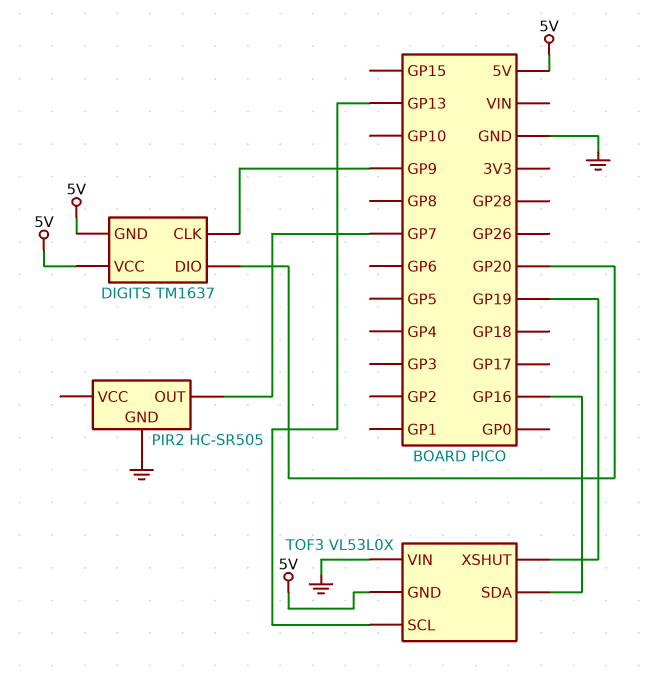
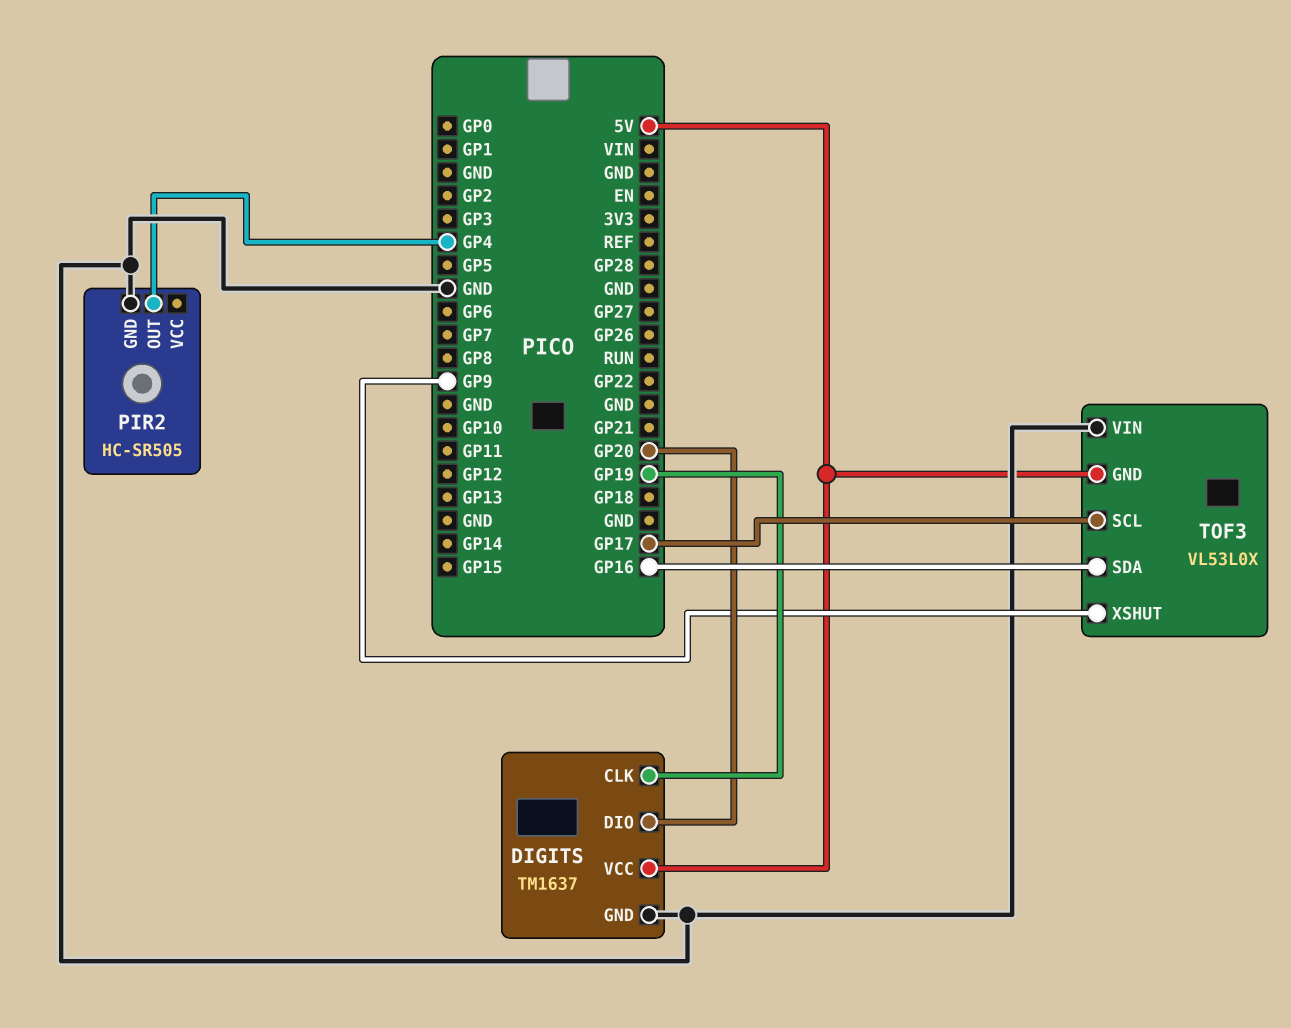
DIGITS pin CLK: GP9 -> GP19
DIGITS pin GND: 5V -> GND
PIR2 pin OUT: GP7 -> GP4
TOF3 pin SCL: GP13 -> GP17
TOF3 pin XSHUT: GP19 -> GP9

